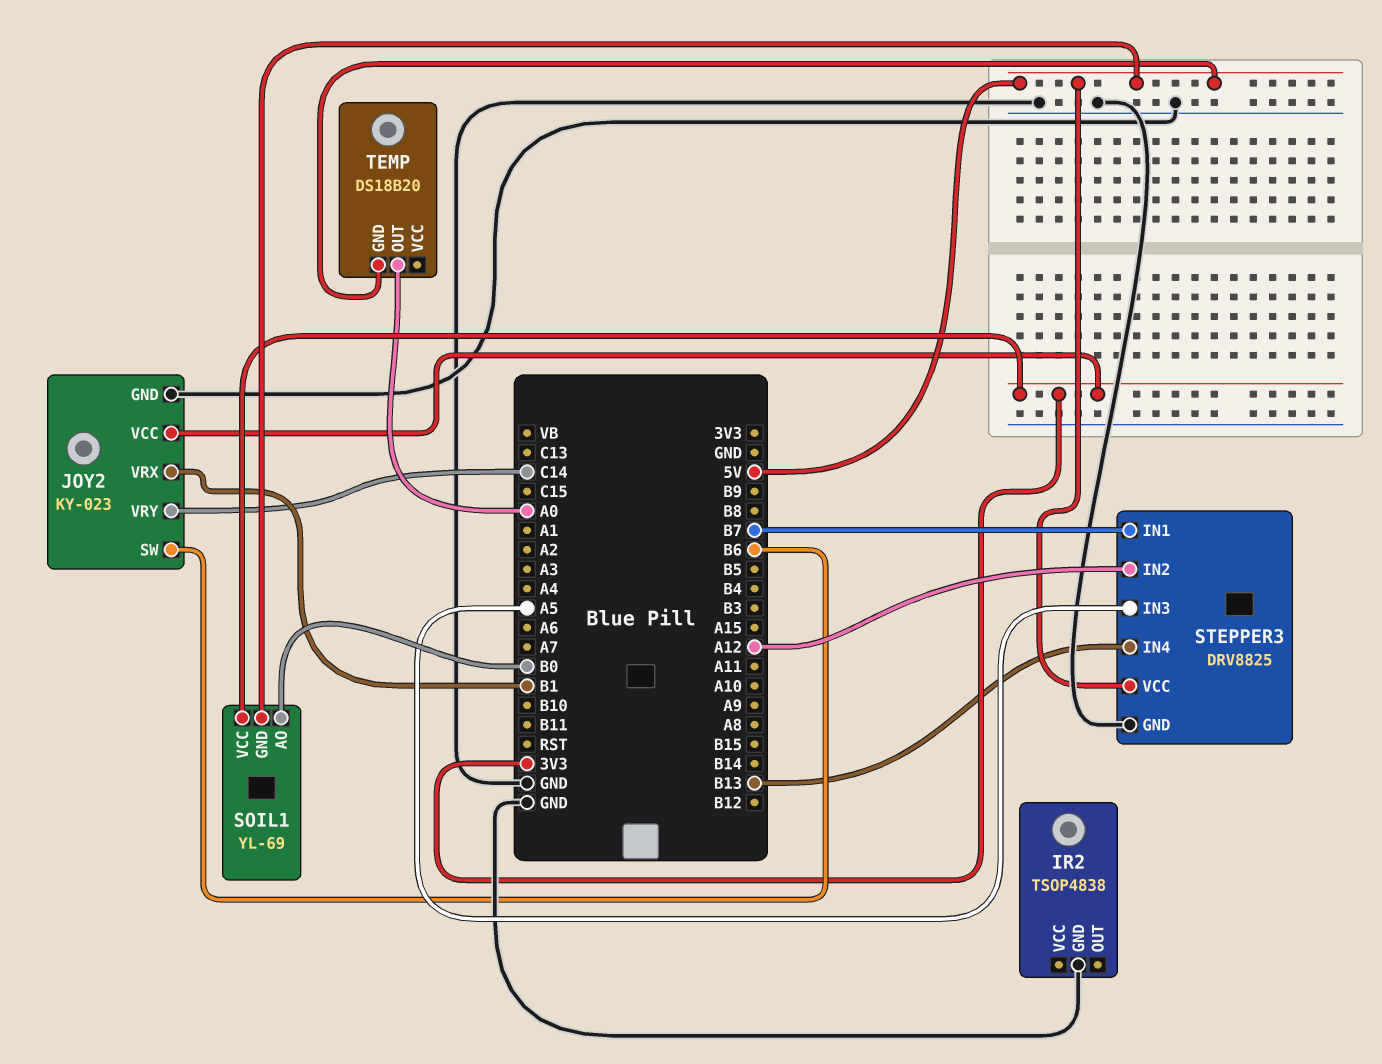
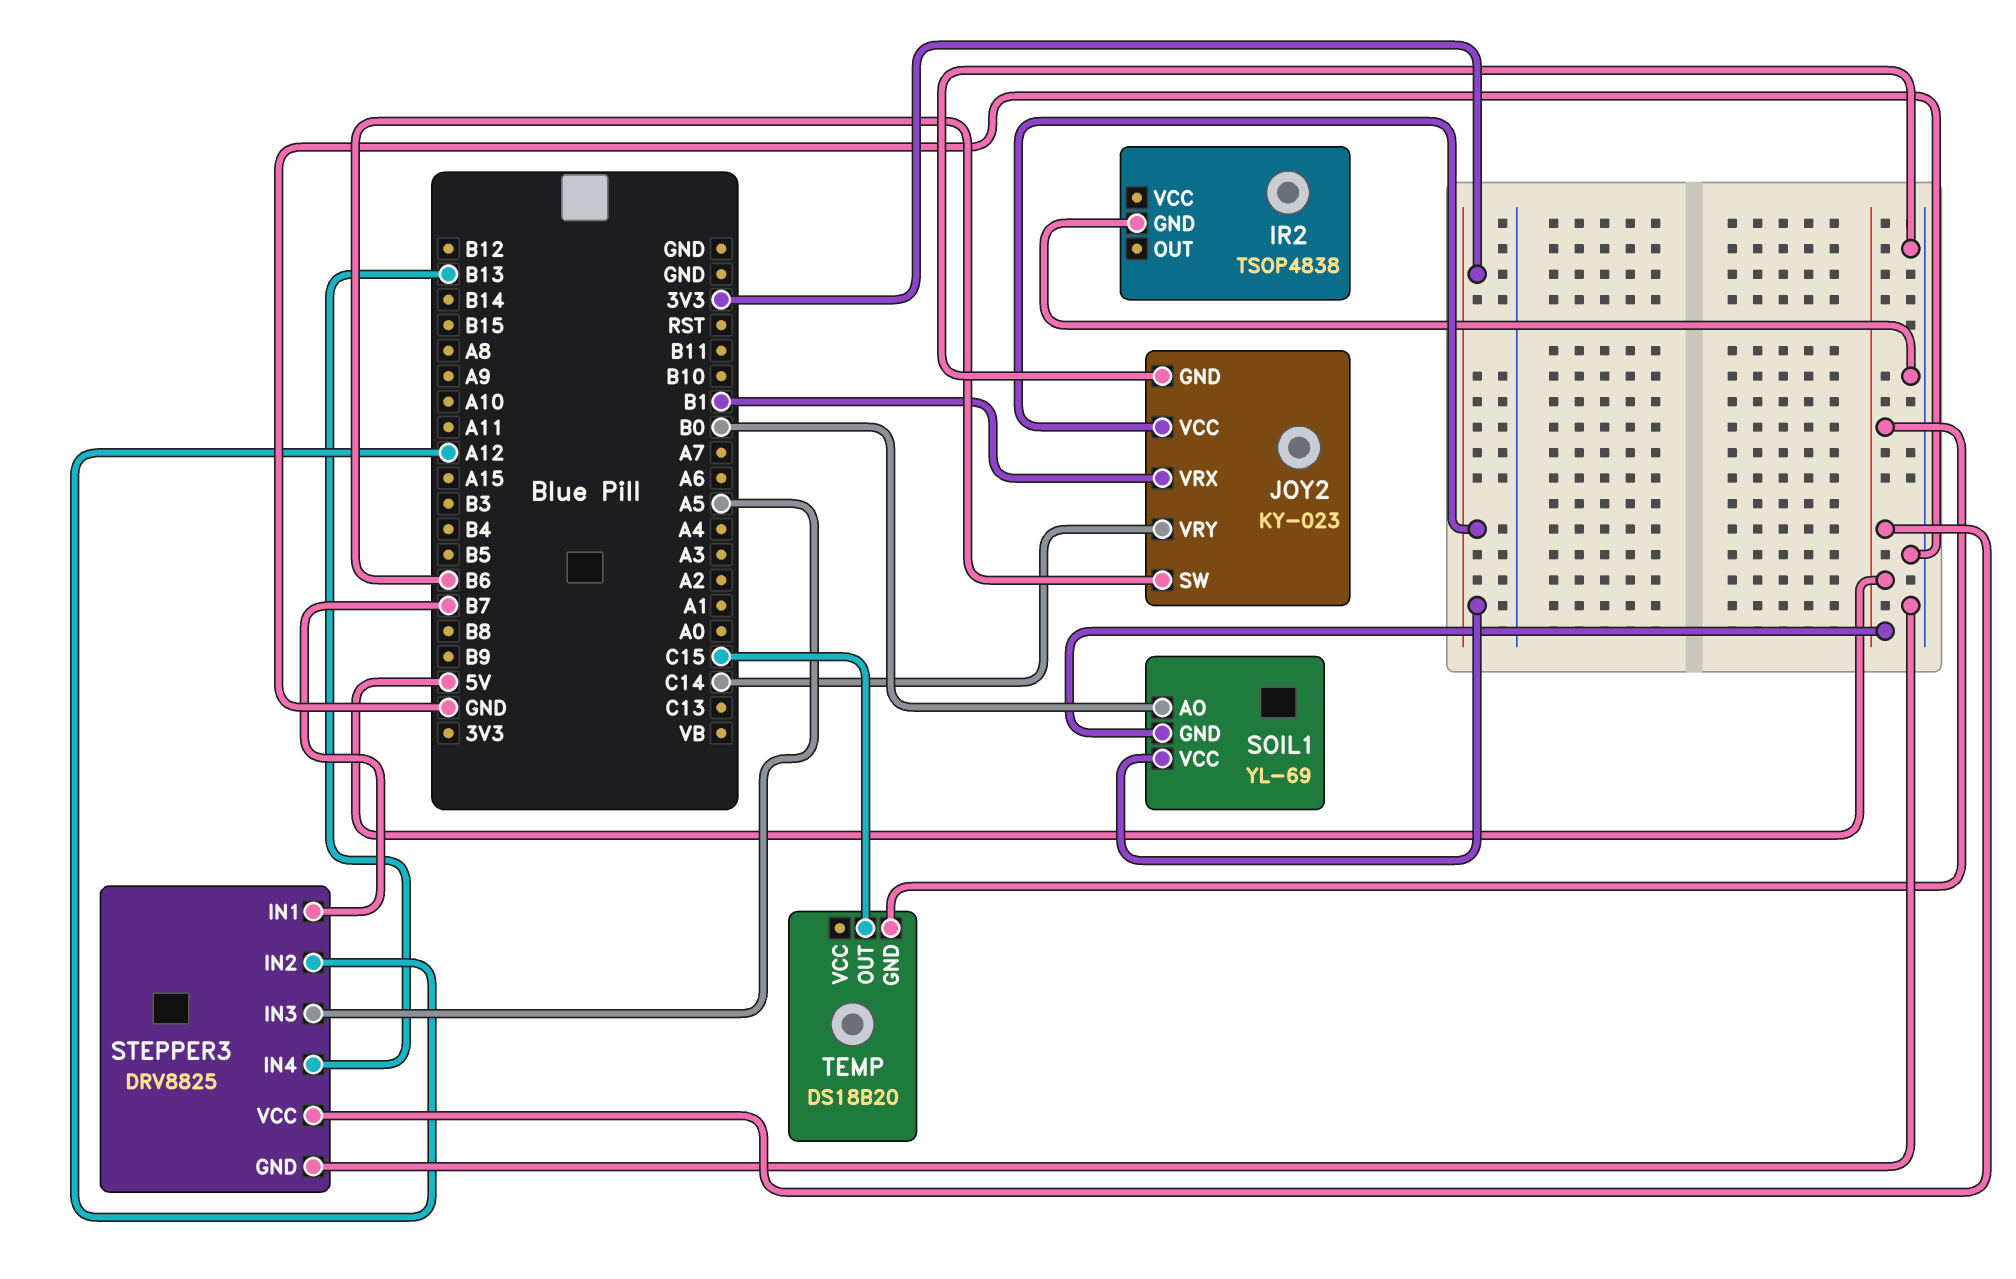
TEMP pin OUT: A0 -> C15

